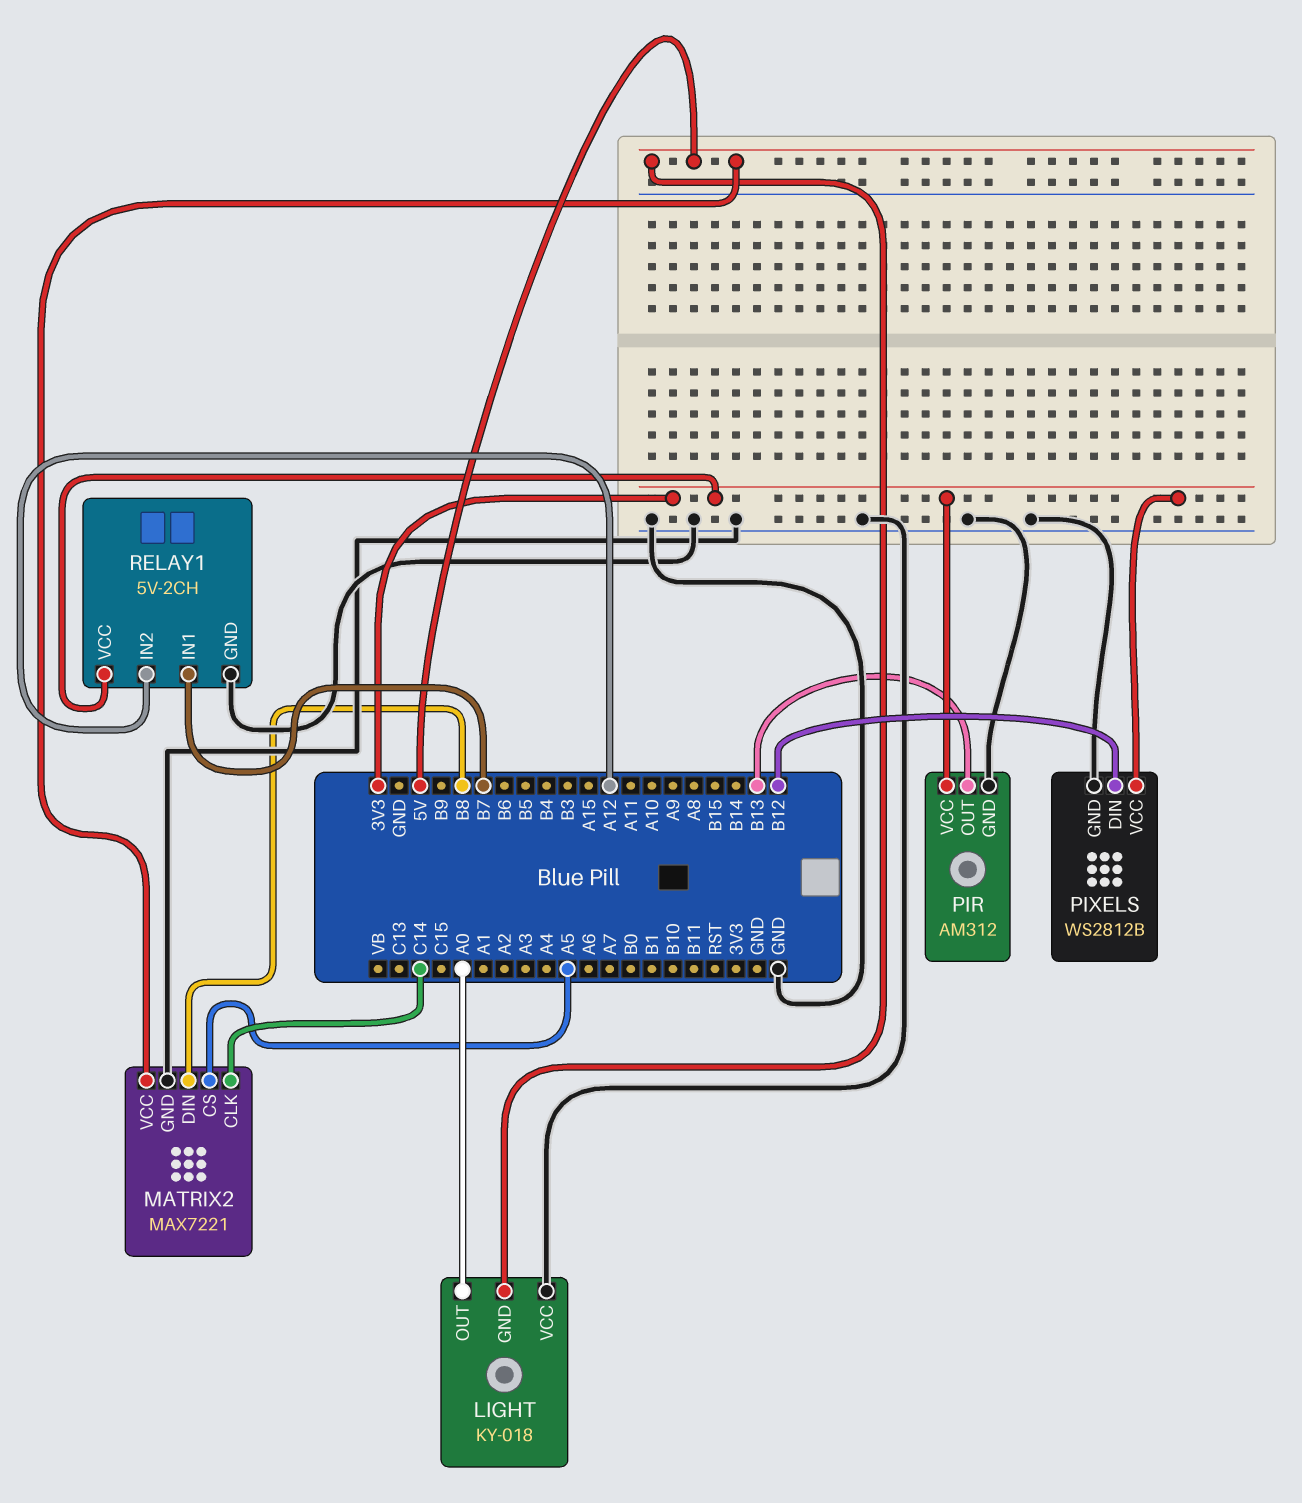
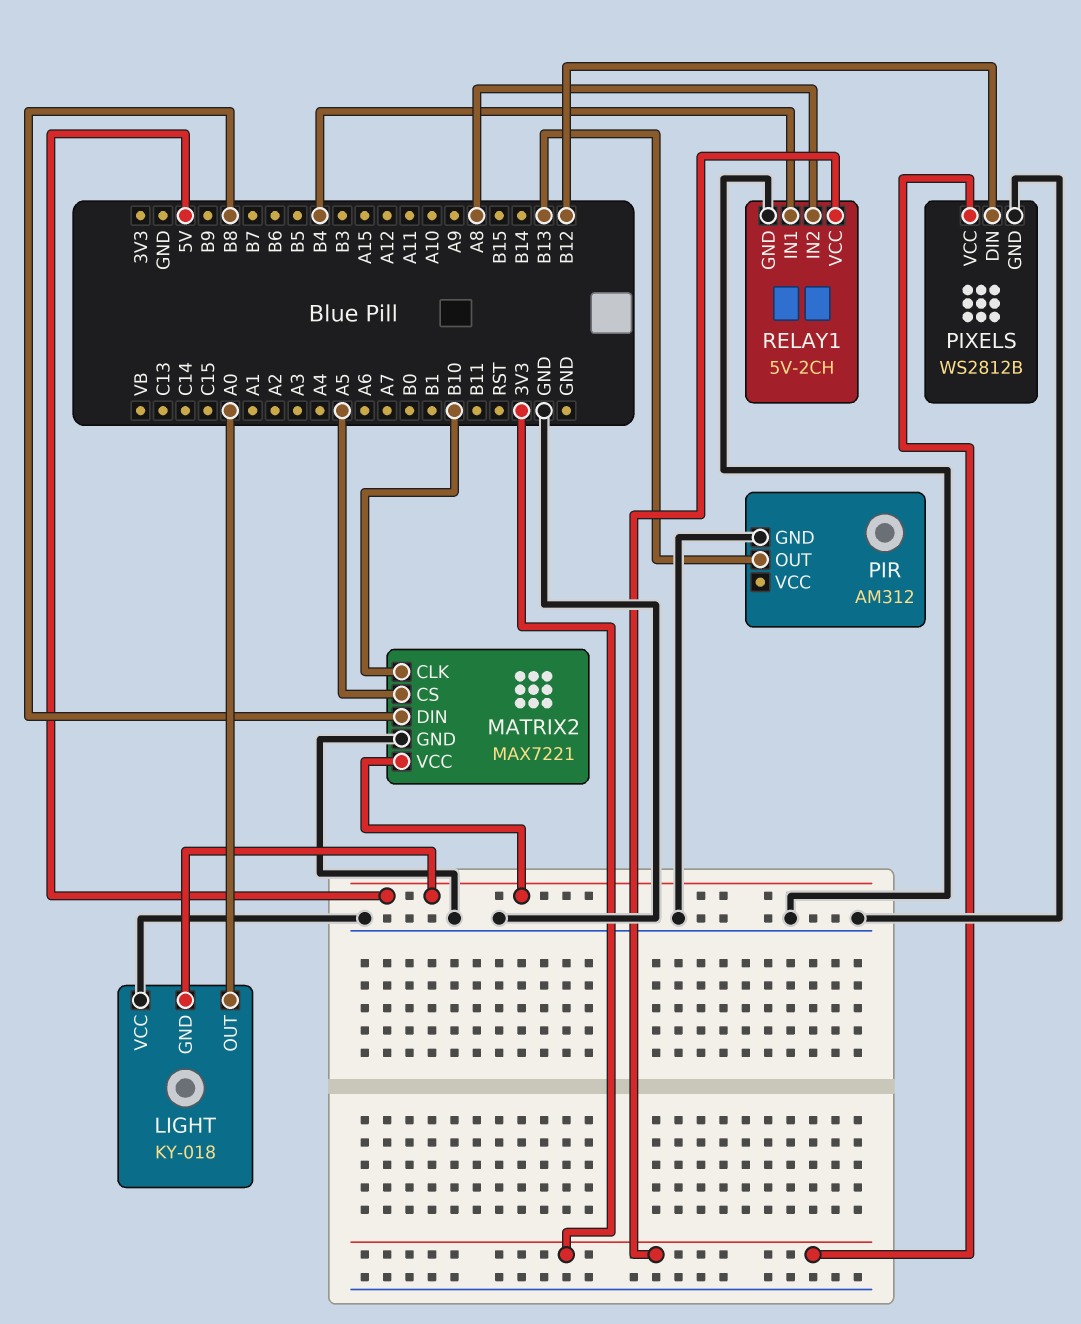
MATRIX2 pin CLK: C14 -> B10
PIR pin VCC: 3V3 -> none
RELAY1 pin IN1: B7 -> B4
RELAY1 pin IN2: A12 -> A8

